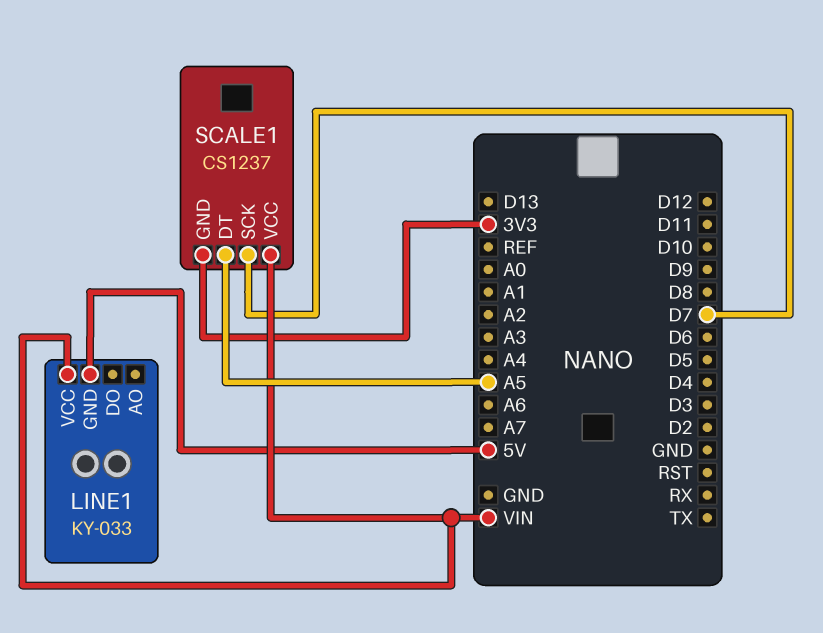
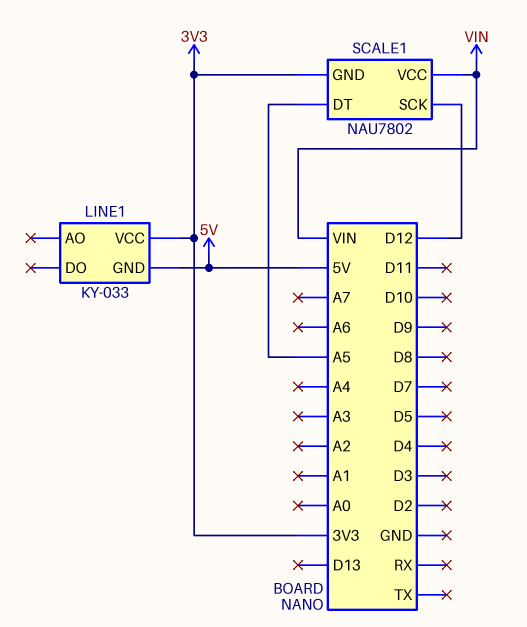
LINE1 pin VCC: VIN -> 3V3
SCALE1: CS1237 -> NAU7802
SCALE1 pin SCK: D7 -> D12

